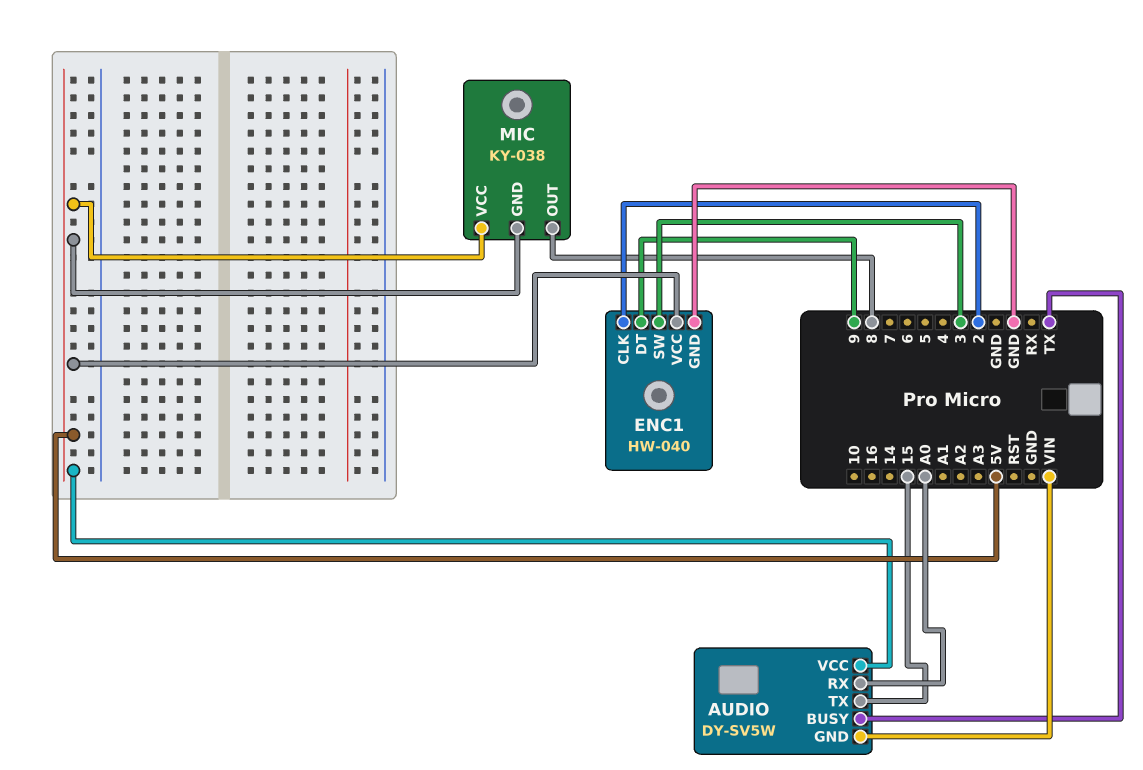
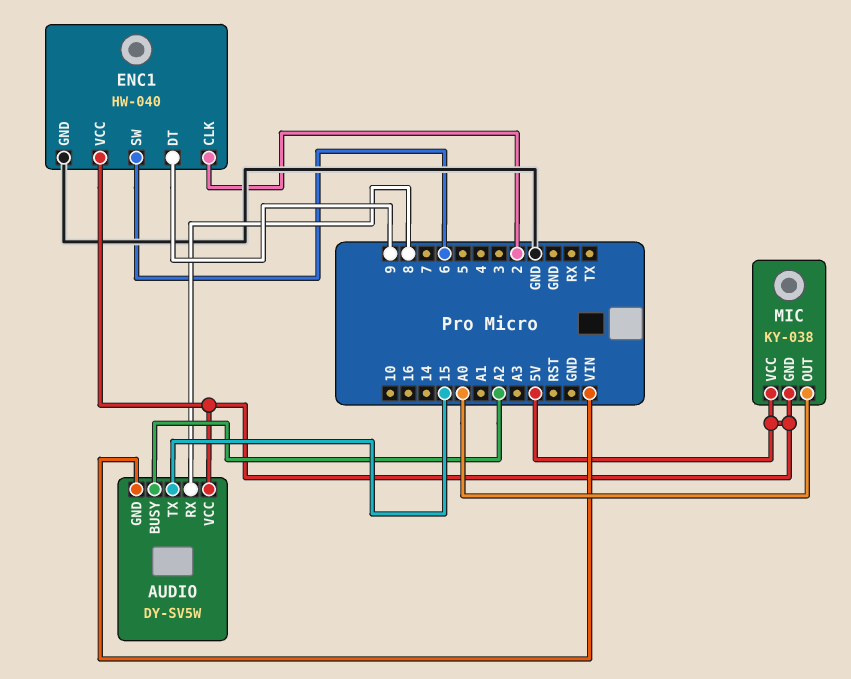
AUDIO pin BUSY: TX -> A2
AUDIO pin RX: A0 -> 8
ENC1 pin SW: 3 -> 6
MIC pin OUT: 8 -> A0

